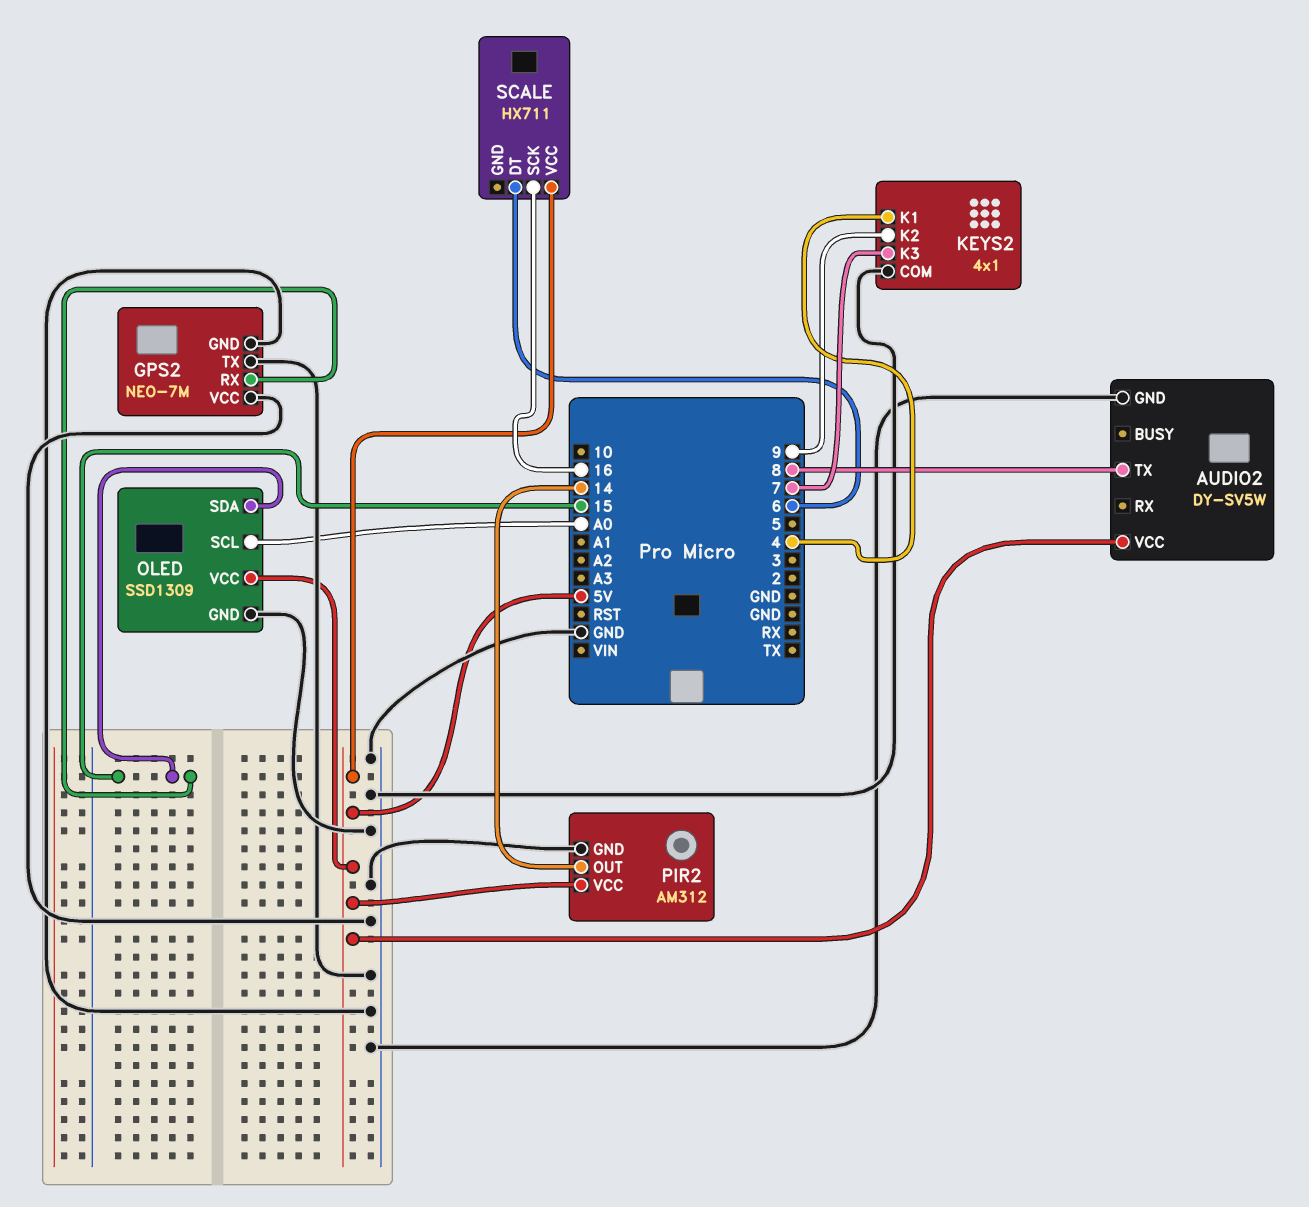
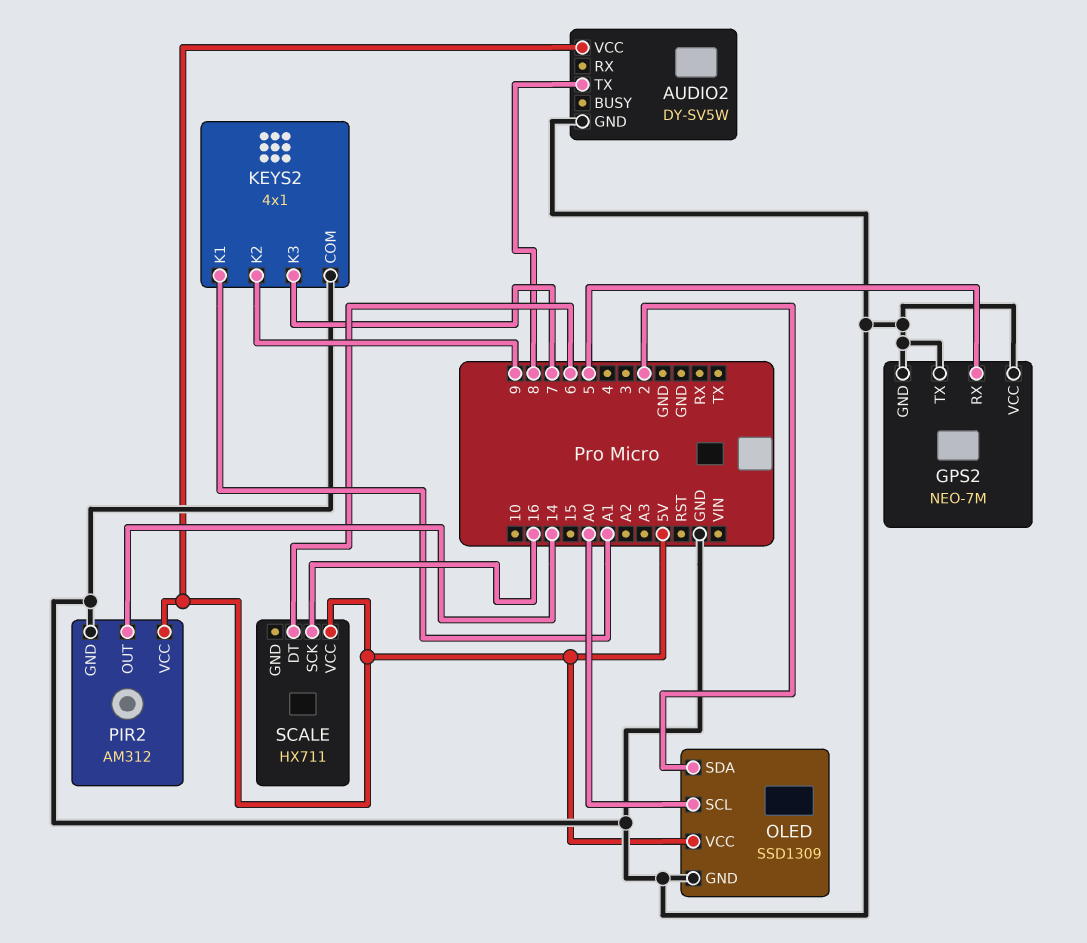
GPS2 pin RX: 15 -> 5
KEYS2 pin K1: 4 -> A1
OLED pin SDA: 15 -> 2

